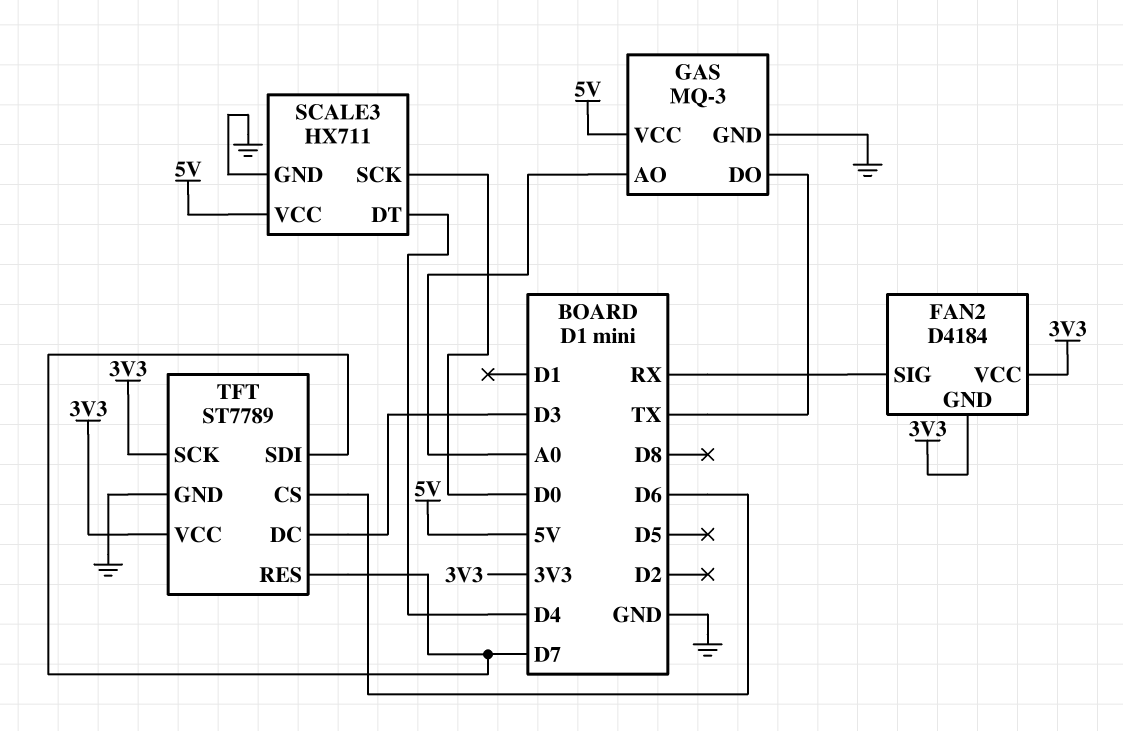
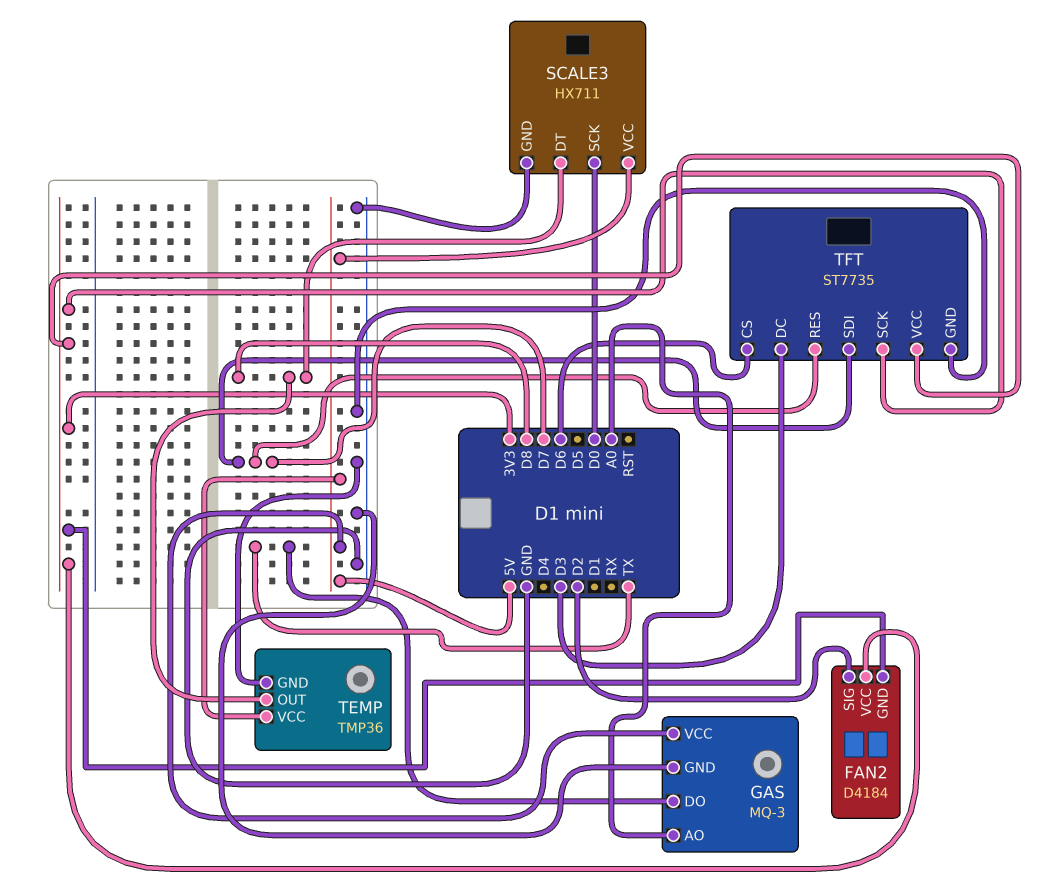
FAN2 pin SIG: RX -> D2
SCALE3 pin DT: D4 -> D8
TEMP: none -> TMP36
TEMP pin GND: none -> GND
TEMP pin OUT: none -> D8
TEMP pin VCC: none -> 5V
TFT: ST7789 -> ST7735

